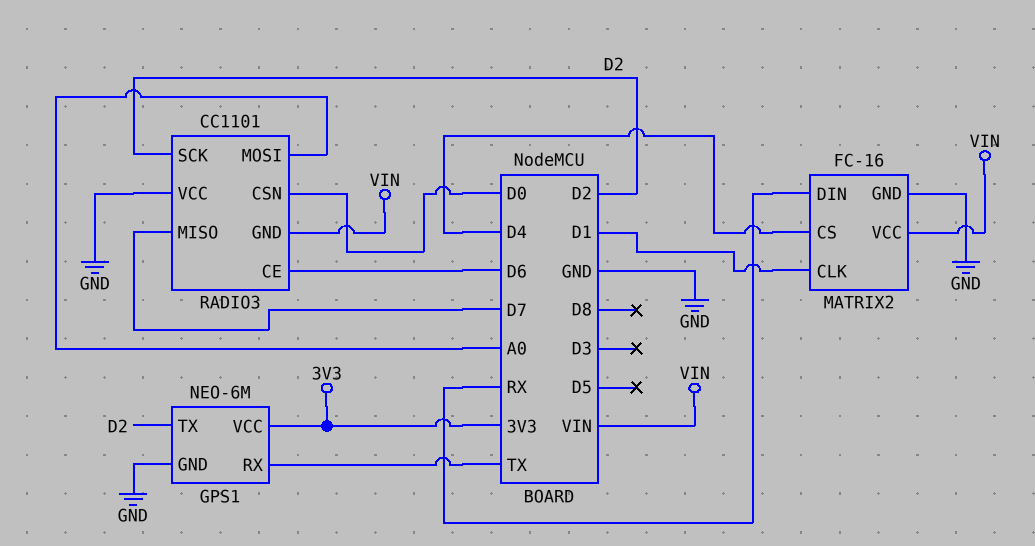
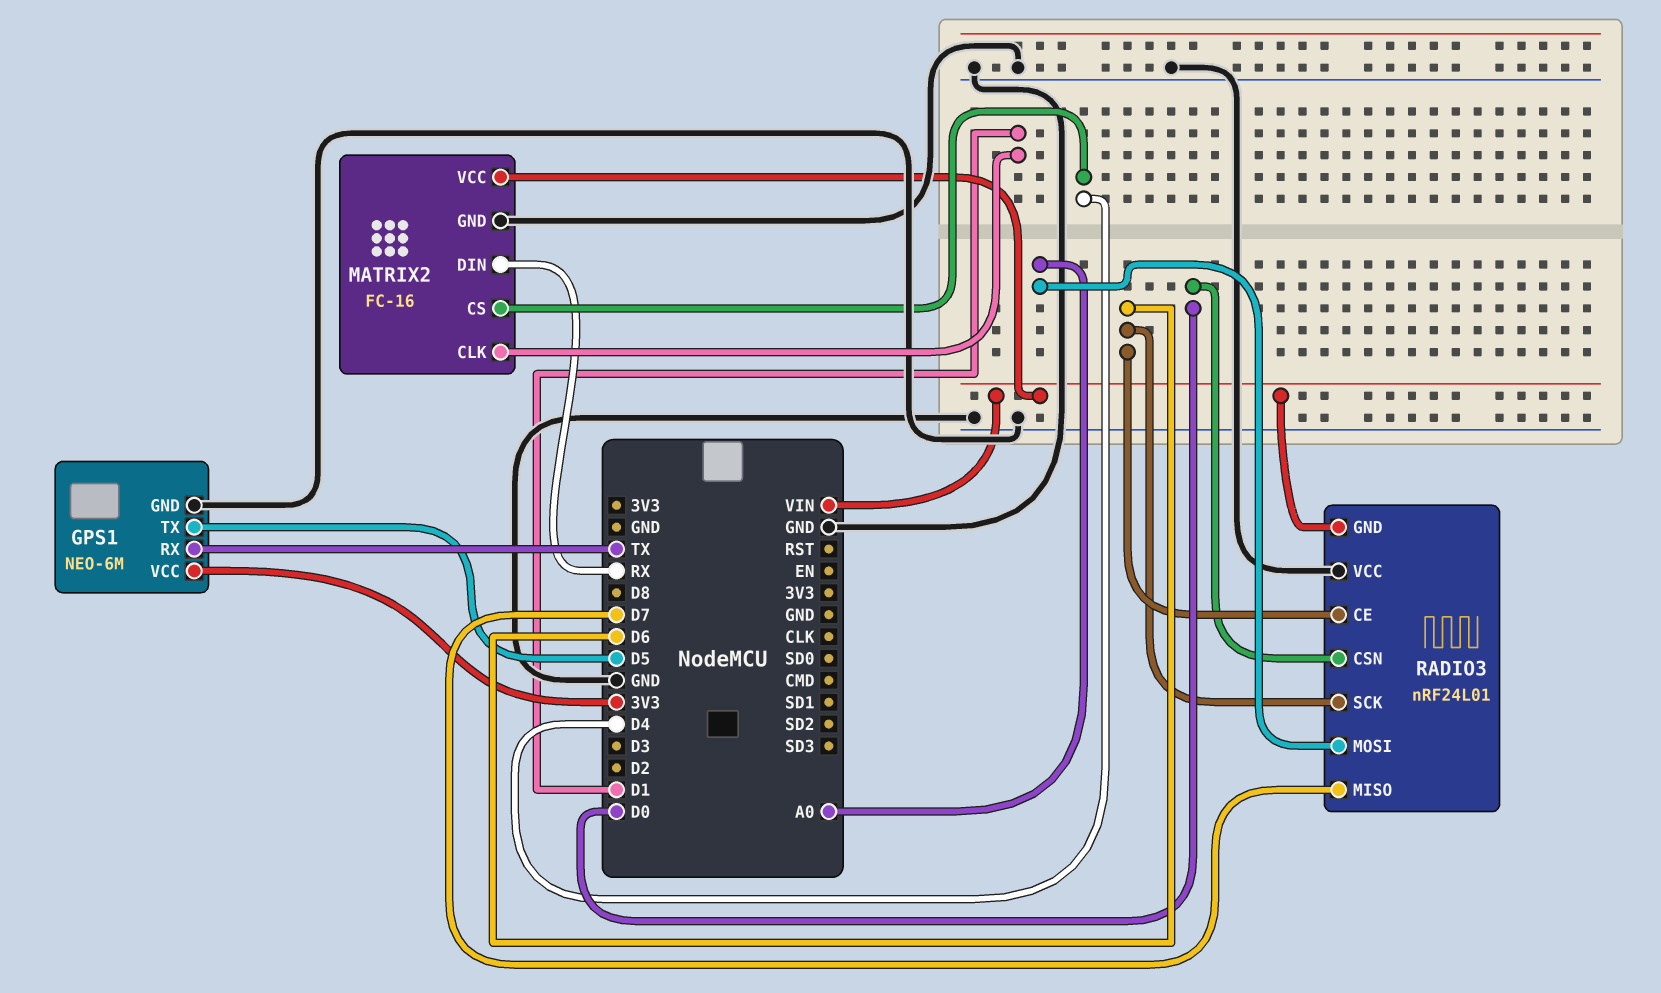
GPS1 pin TX: D2 -> D5
RADIO3: CC1101 -> nRF24L01
RADIO3 pin SCK: D2 -> D6

